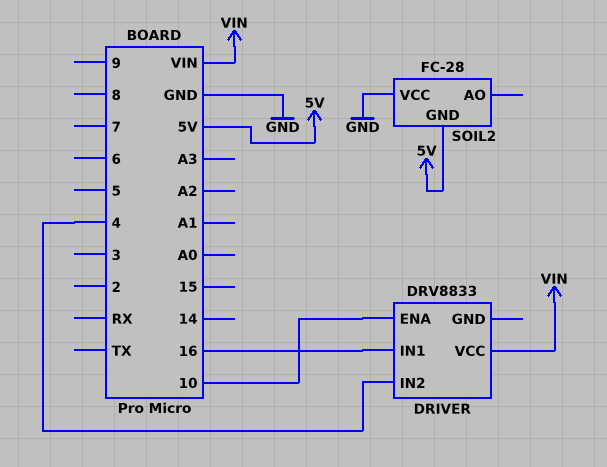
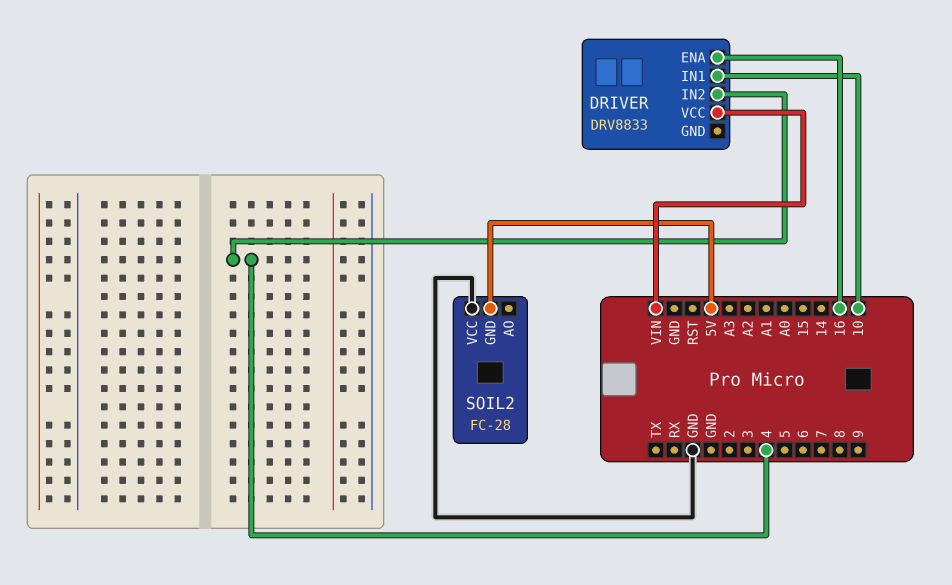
DRIVER pin ENA: 10 -> 16
DRIVER pin IN1: 16 -> 10

